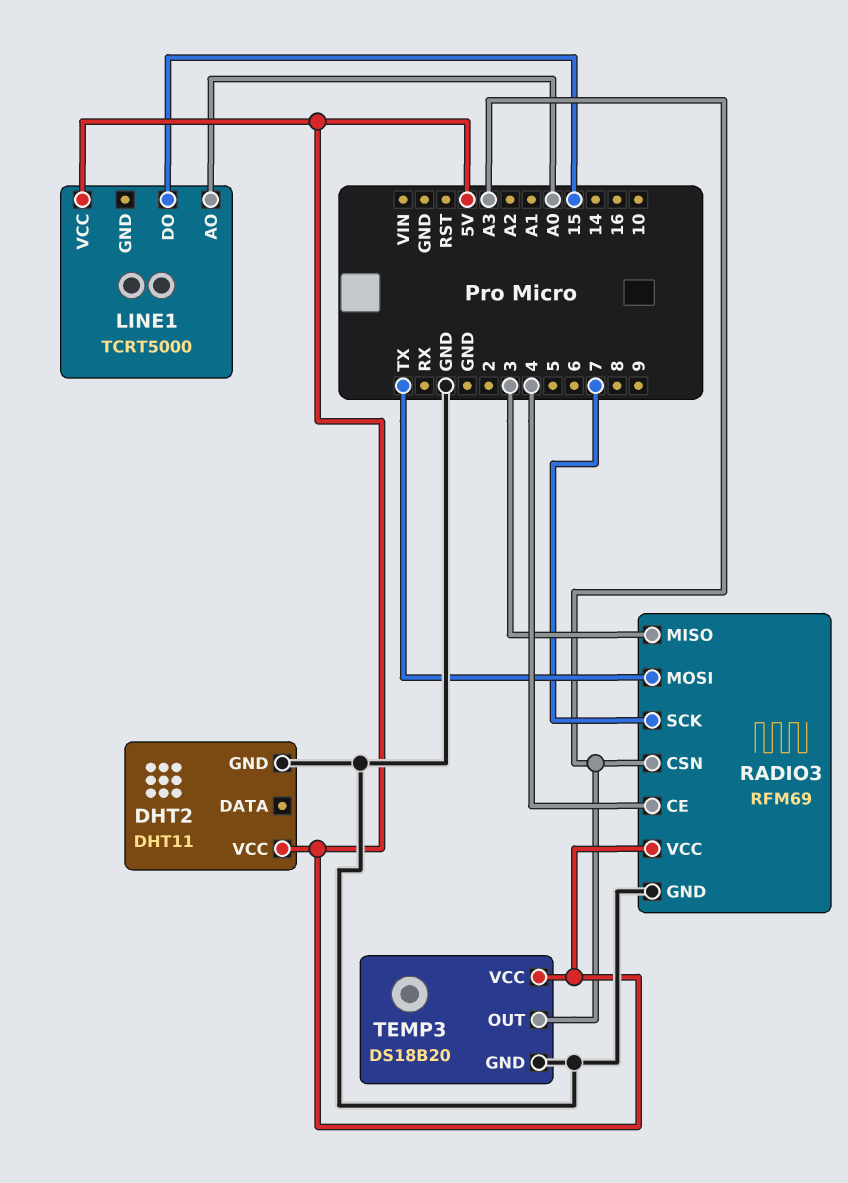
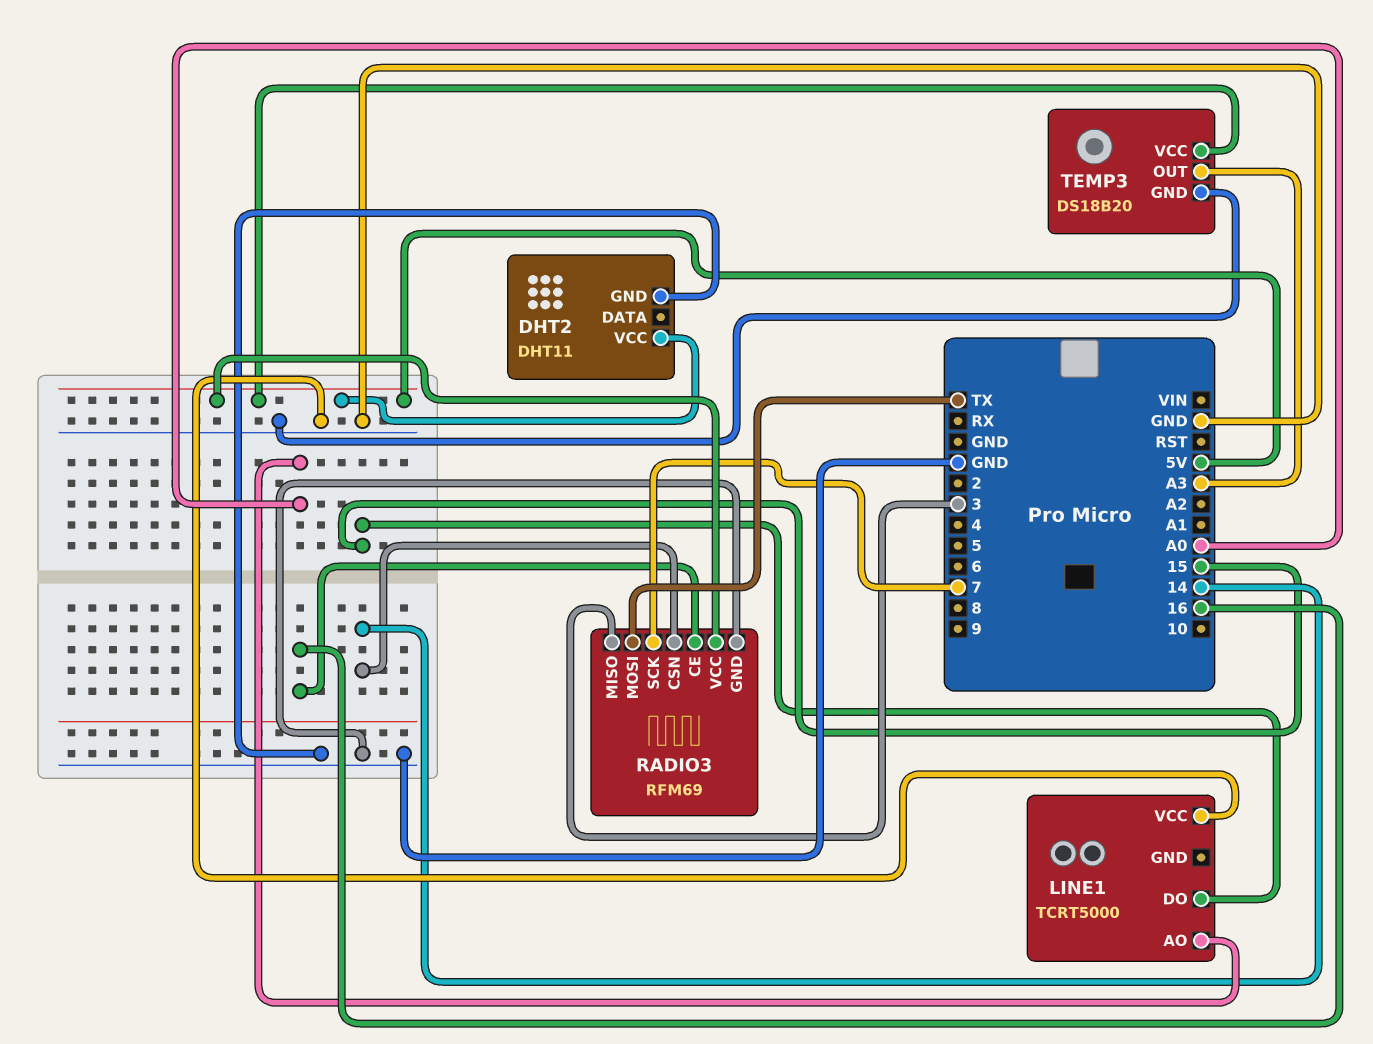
LINE1 pin VCC: 5V -> GND
RADIO3 pin CE: 4 -> 16
RADIO3 pin CSN: A3 -> 14

